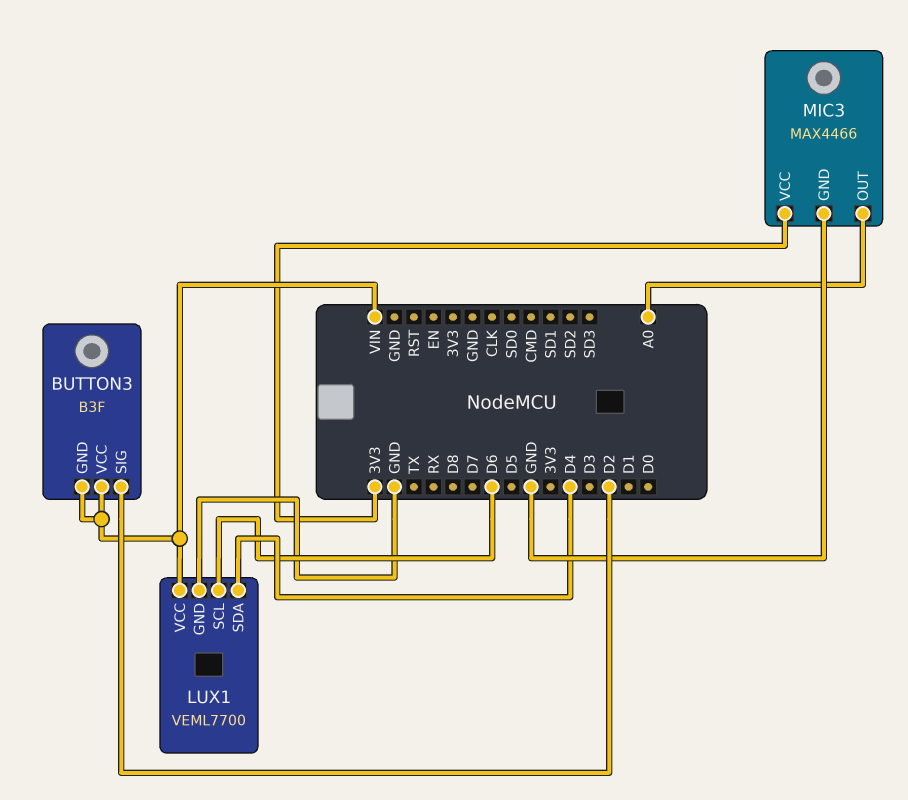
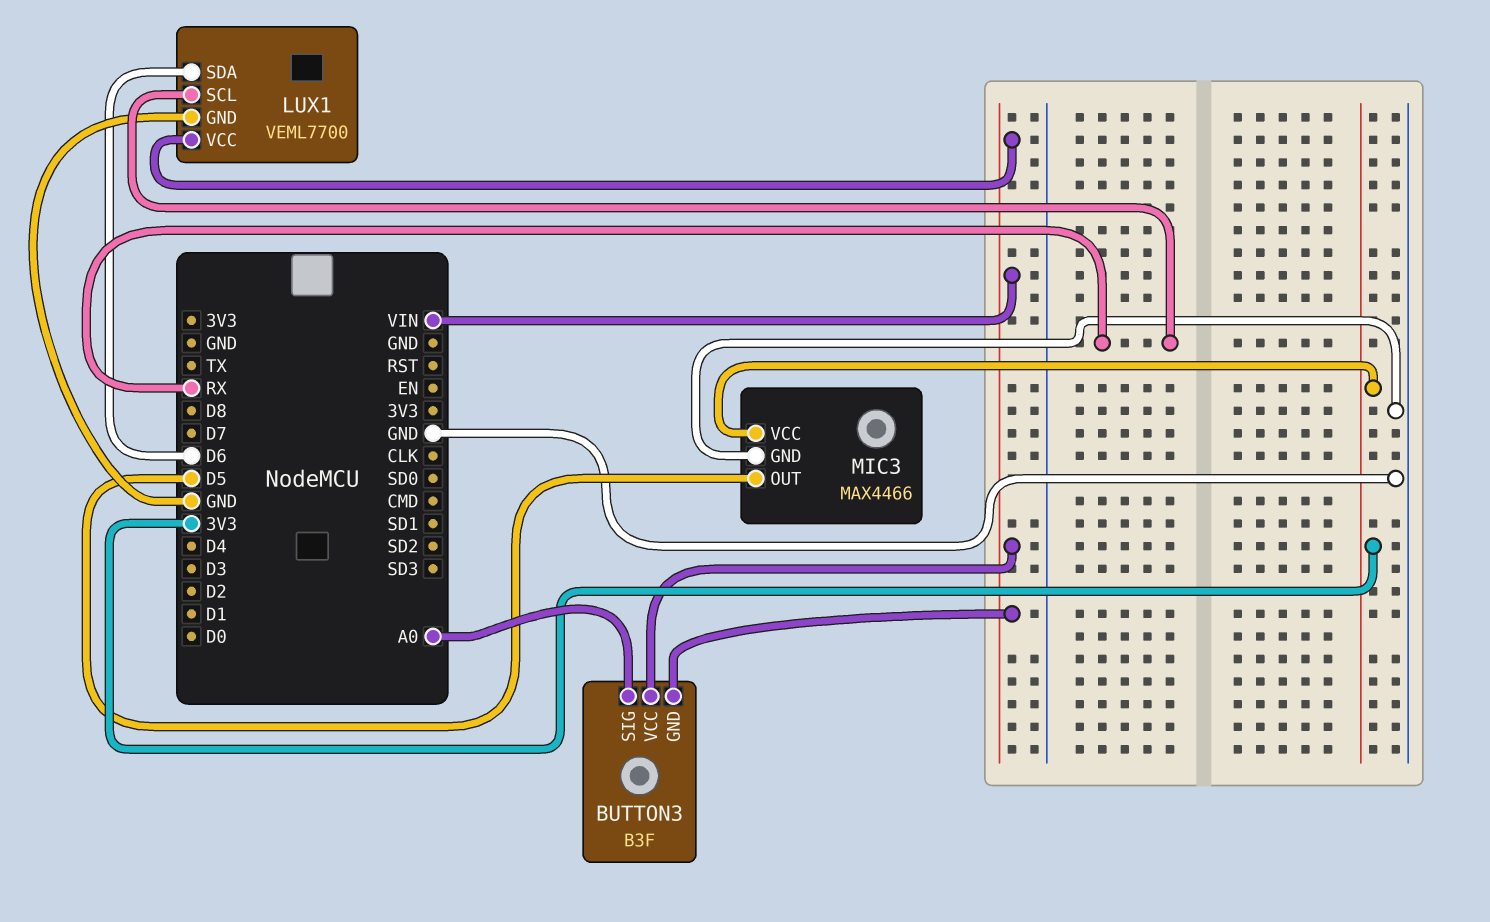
BUTTON3 pin SIG: D2 -> A0
LUX1 pin SCL: D6 -> RX
LUX1 pin SDA: D4 -> D6
MIC3 pin OUT: A0 -> D5

